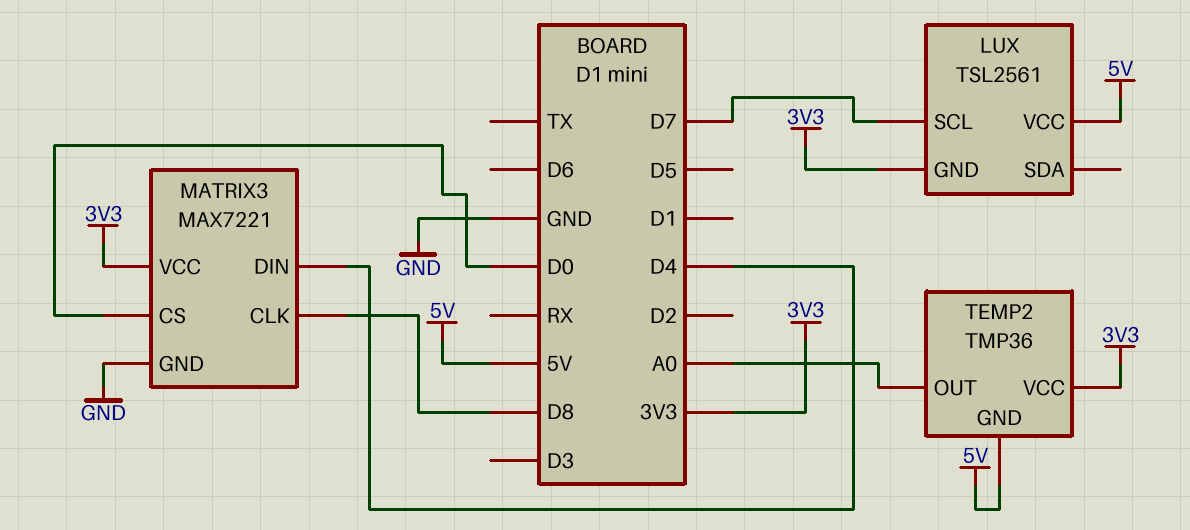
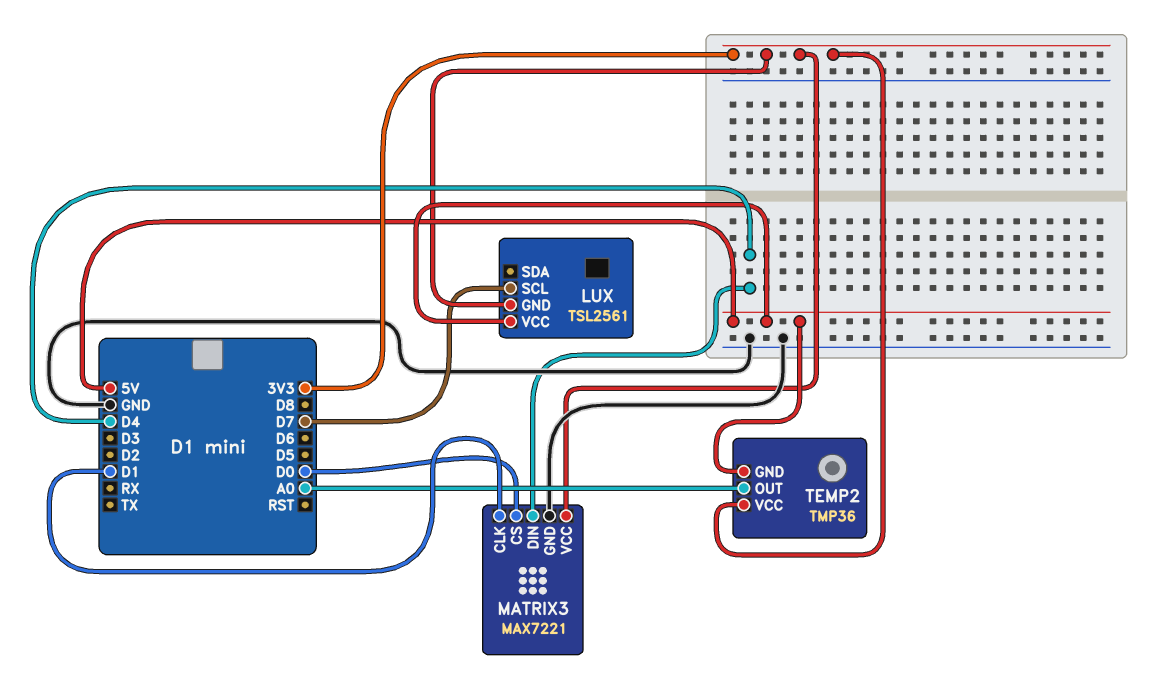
MATRIX3 pin CLK: D8 -> D1

